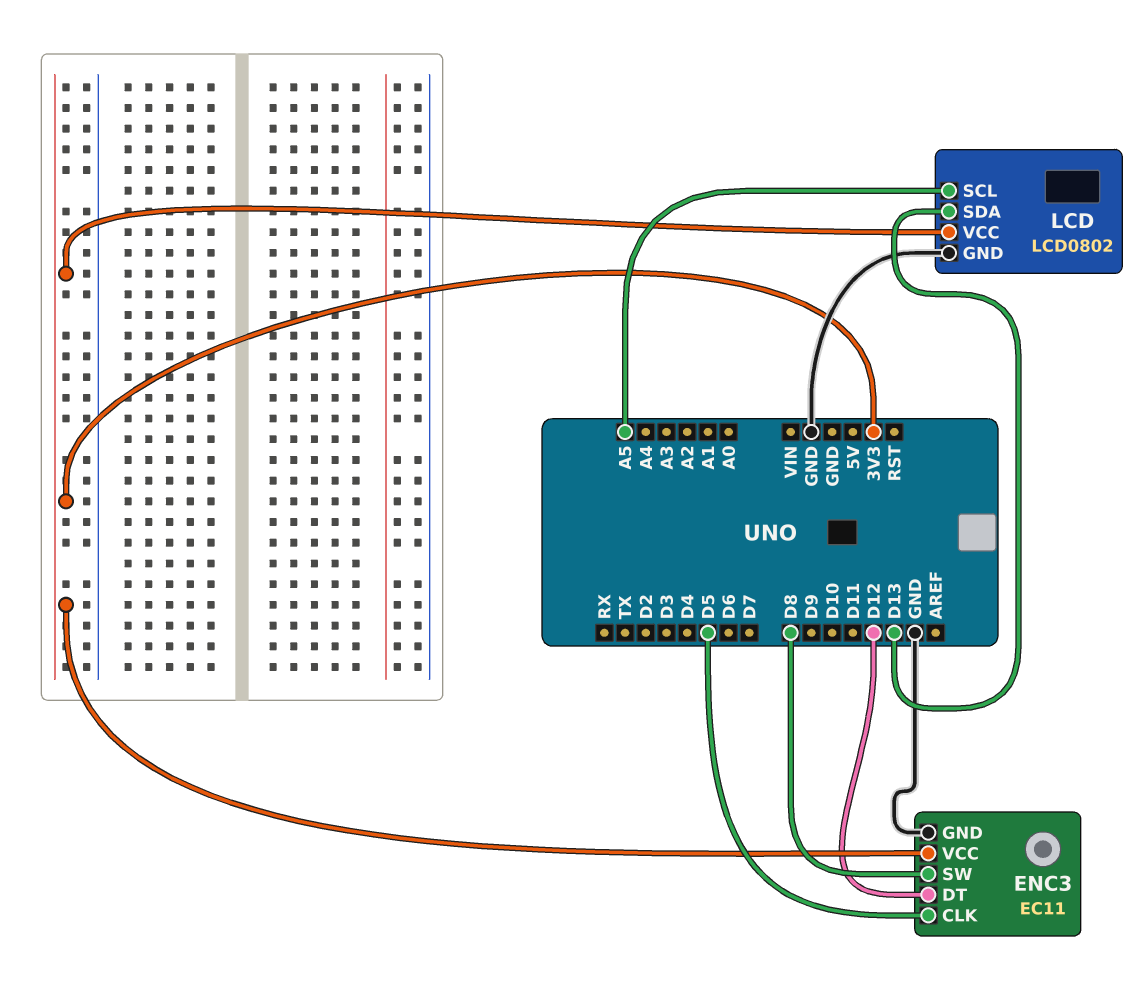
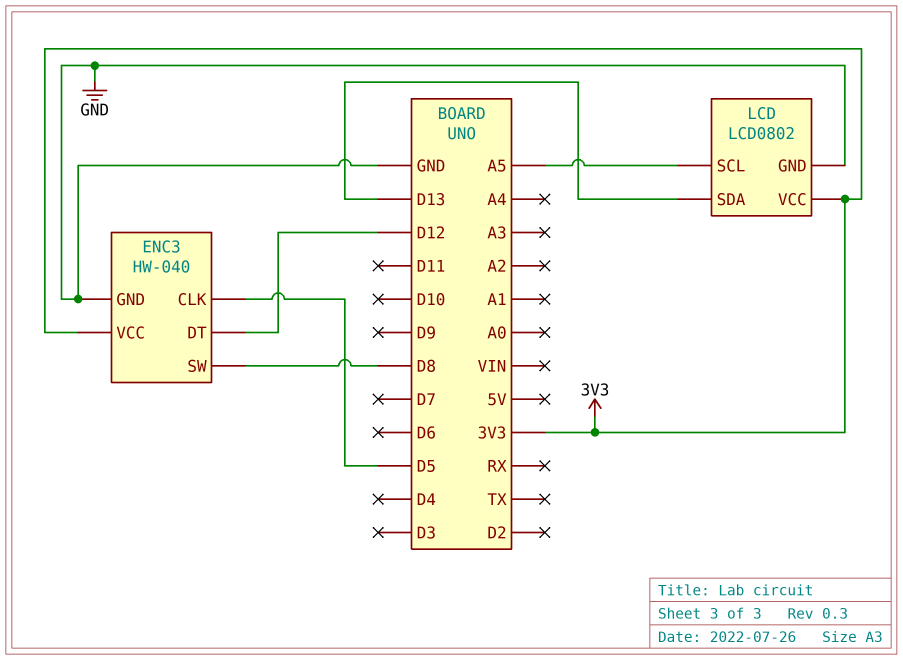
ENC3: EC11 -> HW-040

